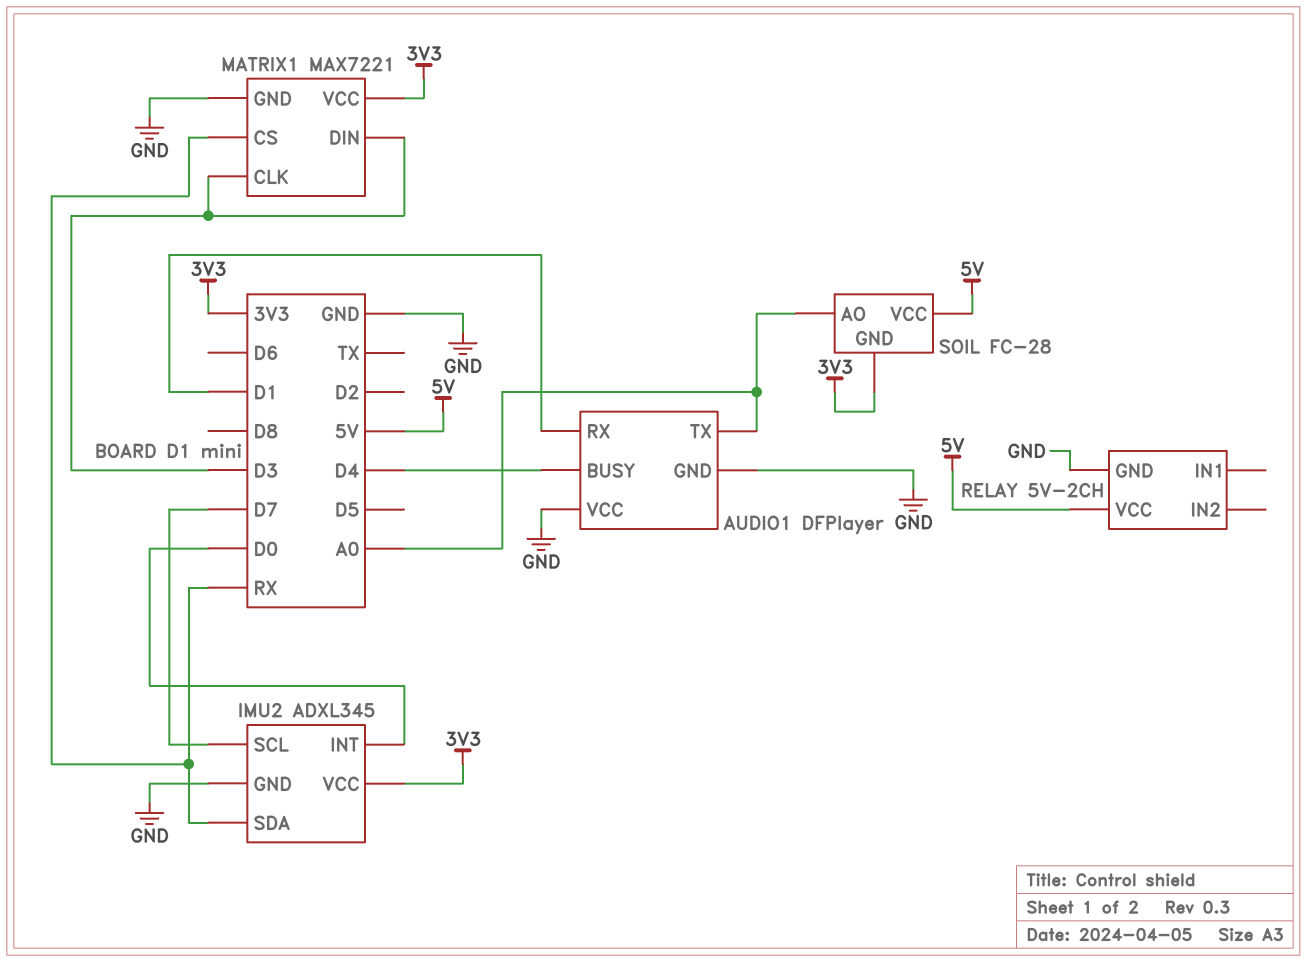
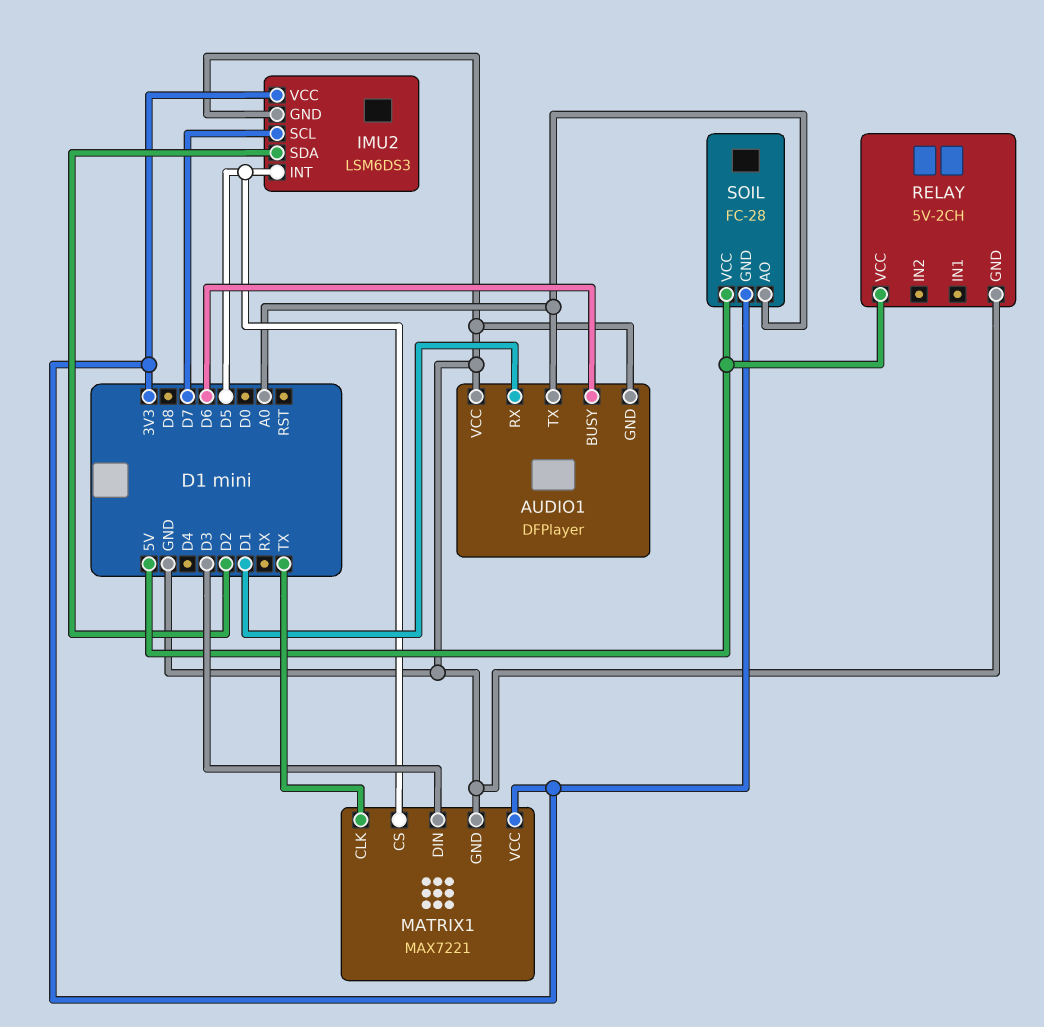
AUDIO1 pin BUSY: D4 -> D6
IMU2: ADXL345 -> LSM6DS3
IMU2 pin INT: D0 -> D5
IMU2 pin SDA: RX -> D2
MATRIX1 pin CLK: D3 -> TX
MATRIX1 pin CS: RX -> D5

